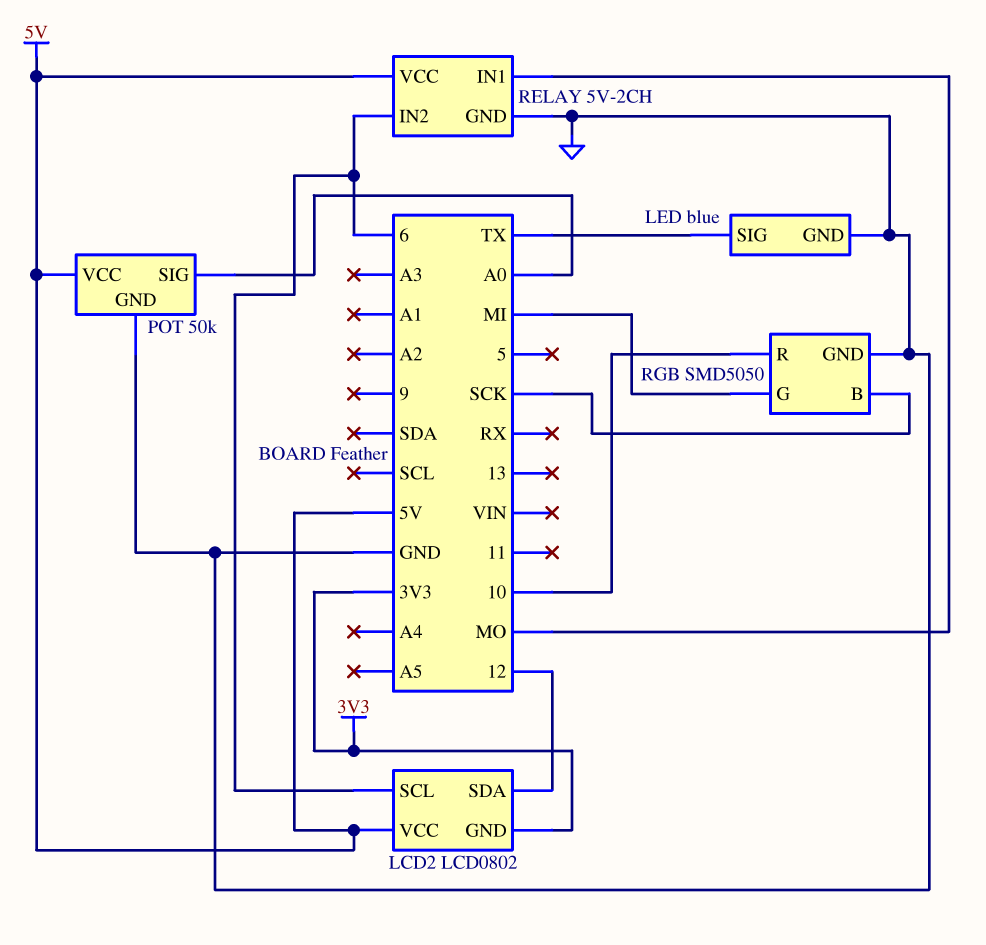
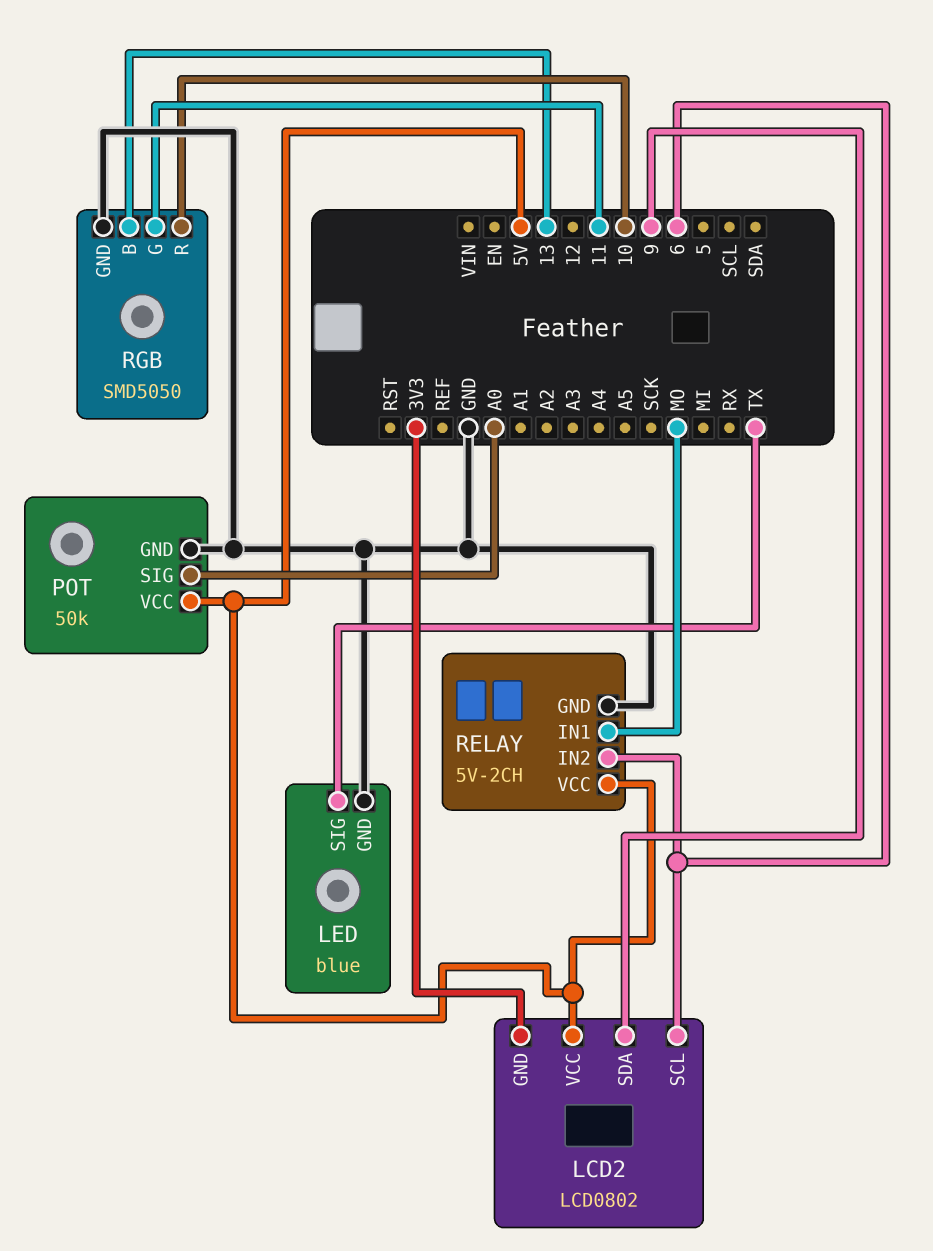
LCD2 pin SDA: 12 -> 9
RGB pin B: SCK -> 13
RGB pin G: MI -> 11

